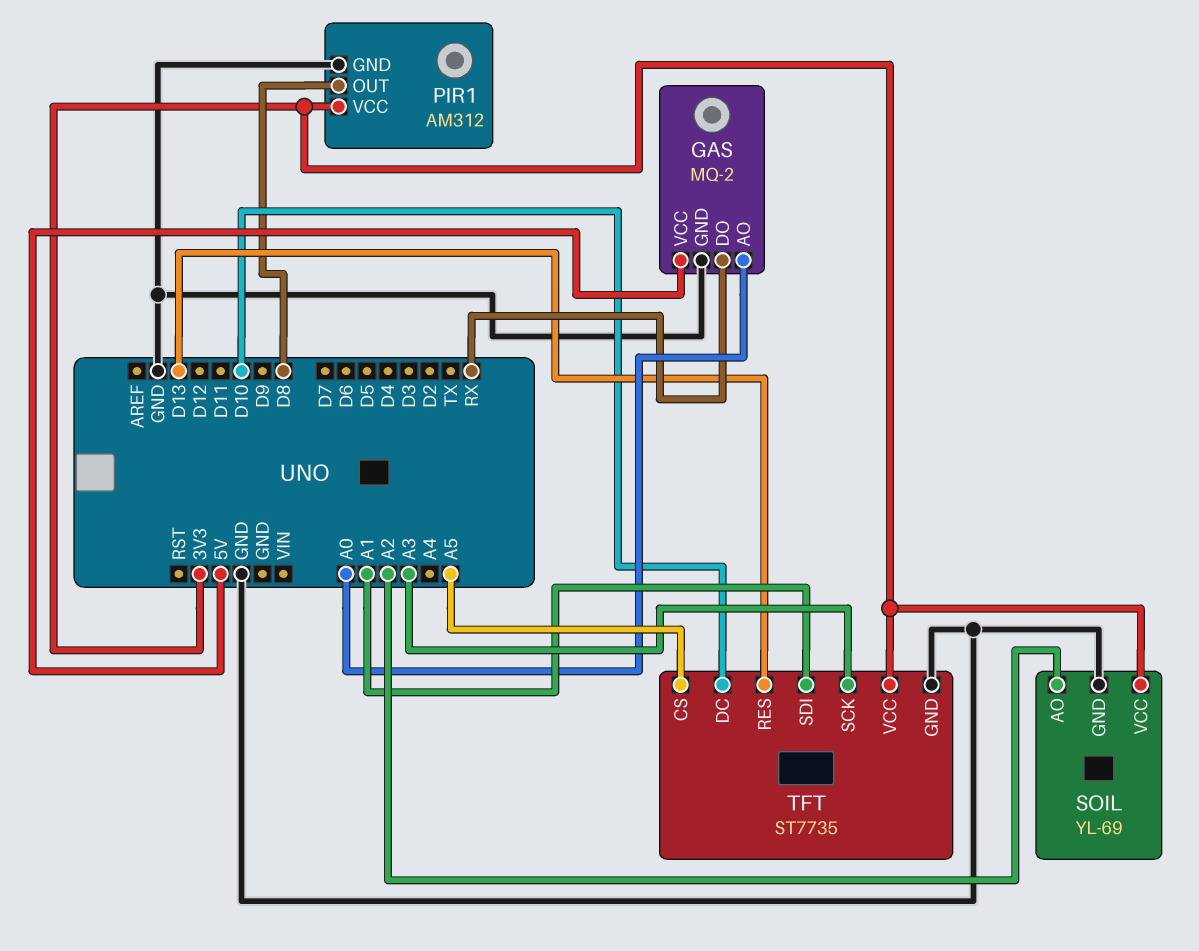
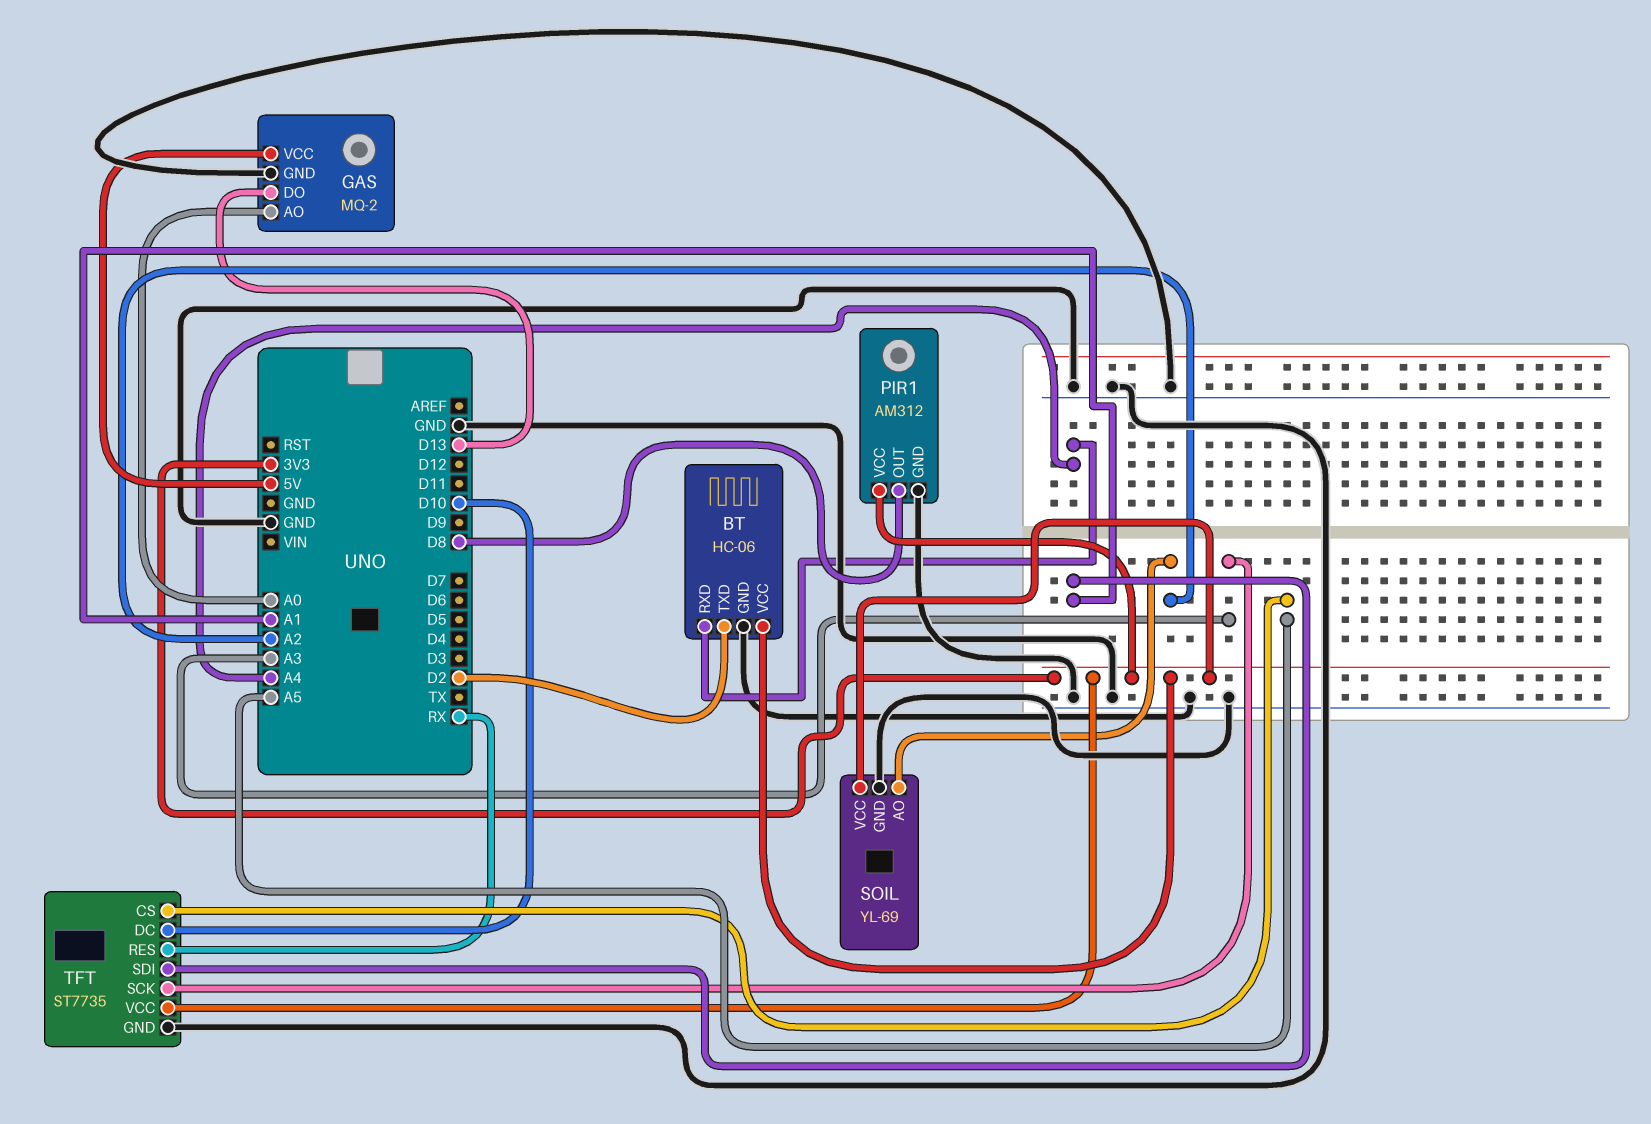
BT: none -> HC-06
BT pin GND: none -> GND
BT pin RXD: none -> A4
BT pin TXD: none -> D2
BT pin VCC: none -> 3V3
GAS pin DO: RX -> D13
TFT pin RES: D13 -> RX

